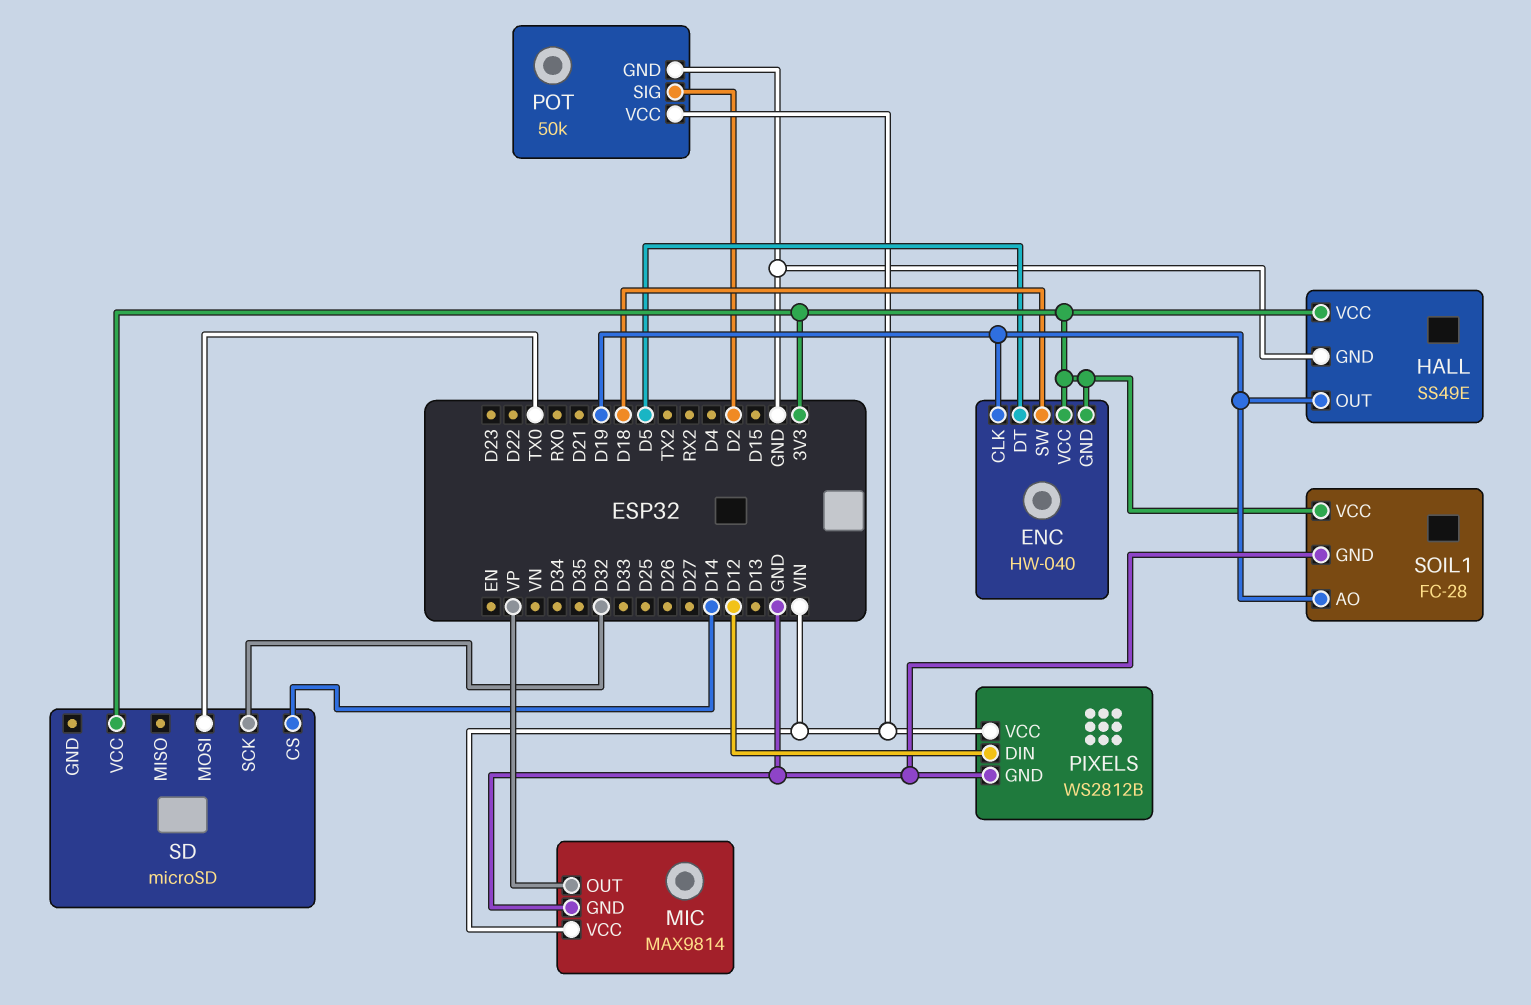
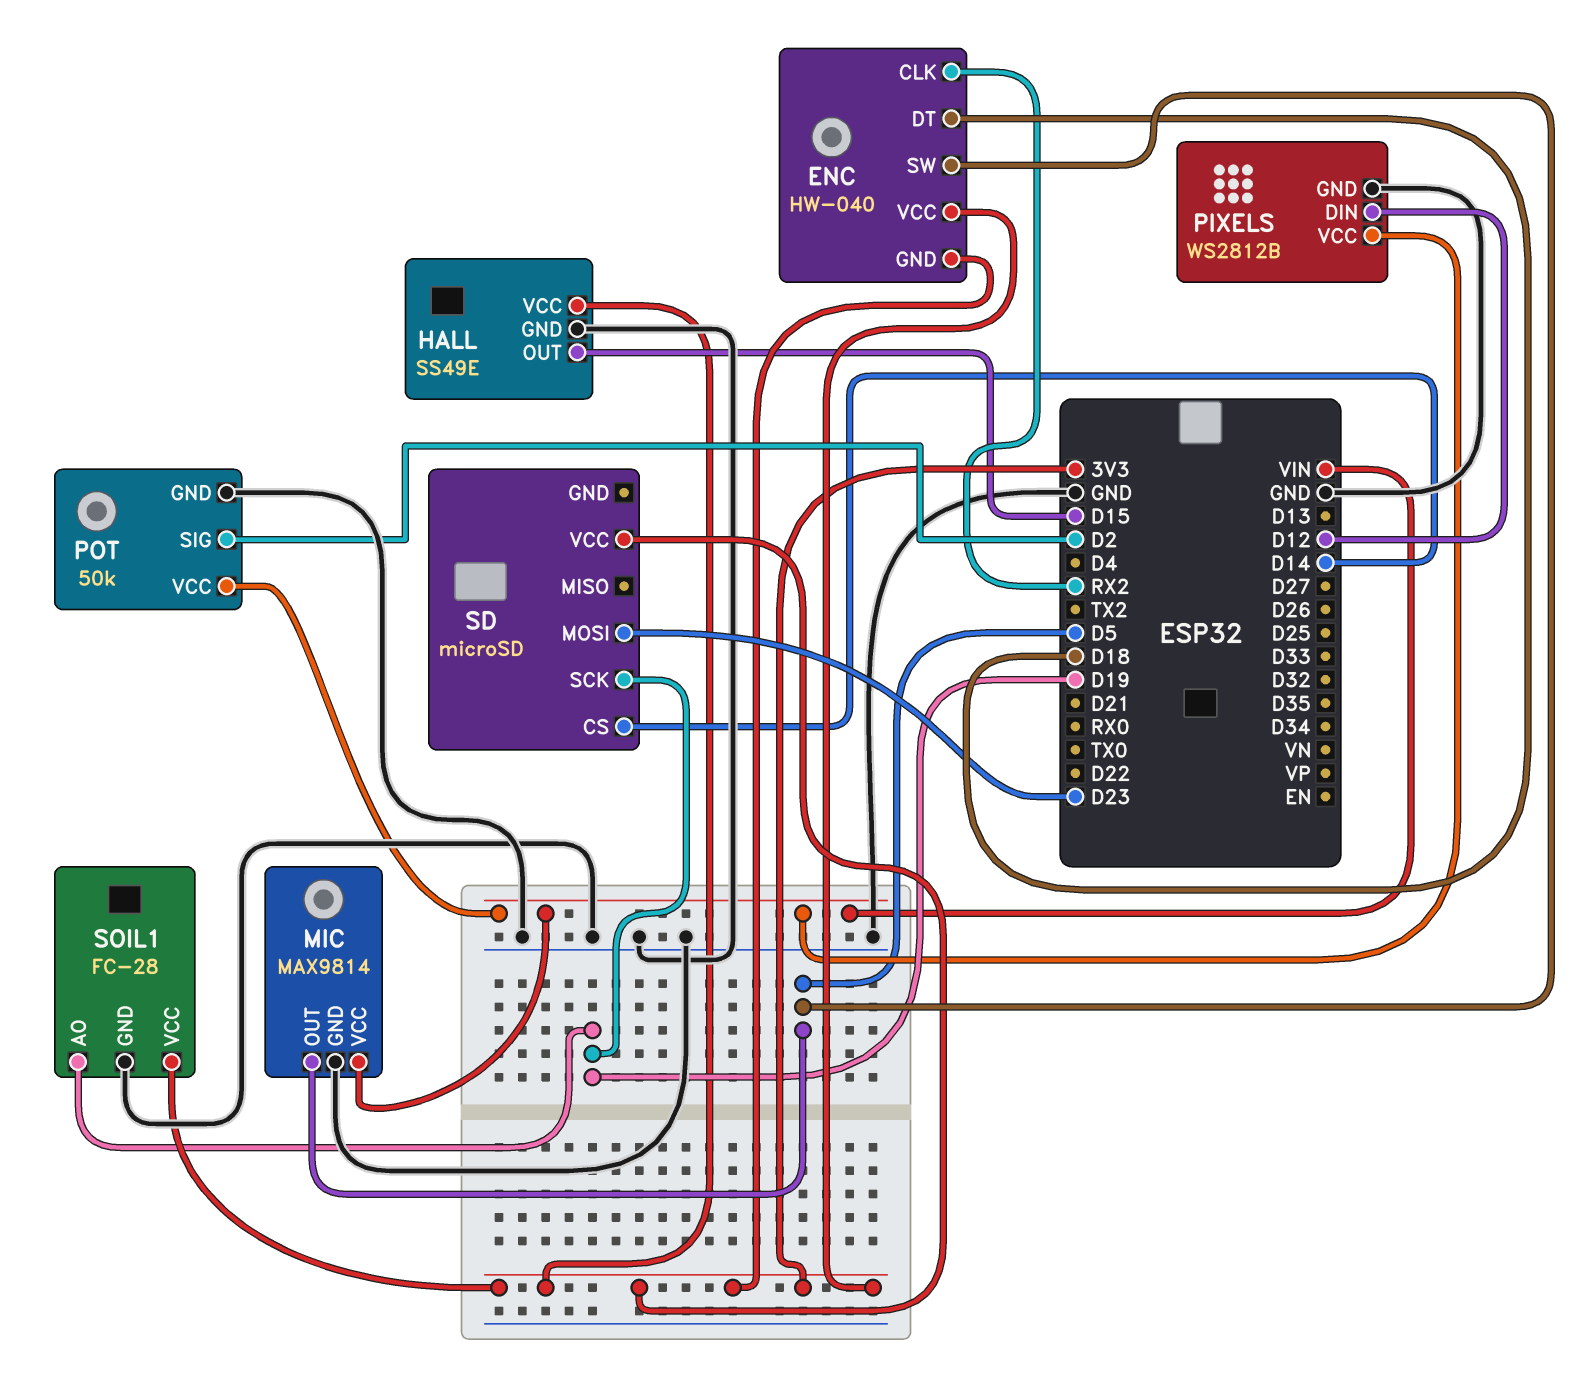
ENC pin CLK: D19 -> RX2
ENC pin DT: D5 -> D18
ENC pin SW: D18 -> D5
HALL pin OUT: D19 -> D15
MIC pin OUT: VP -> D5
SD pin MOSI: TX0 -> D23
SD pin SCK: D32 -> D19

